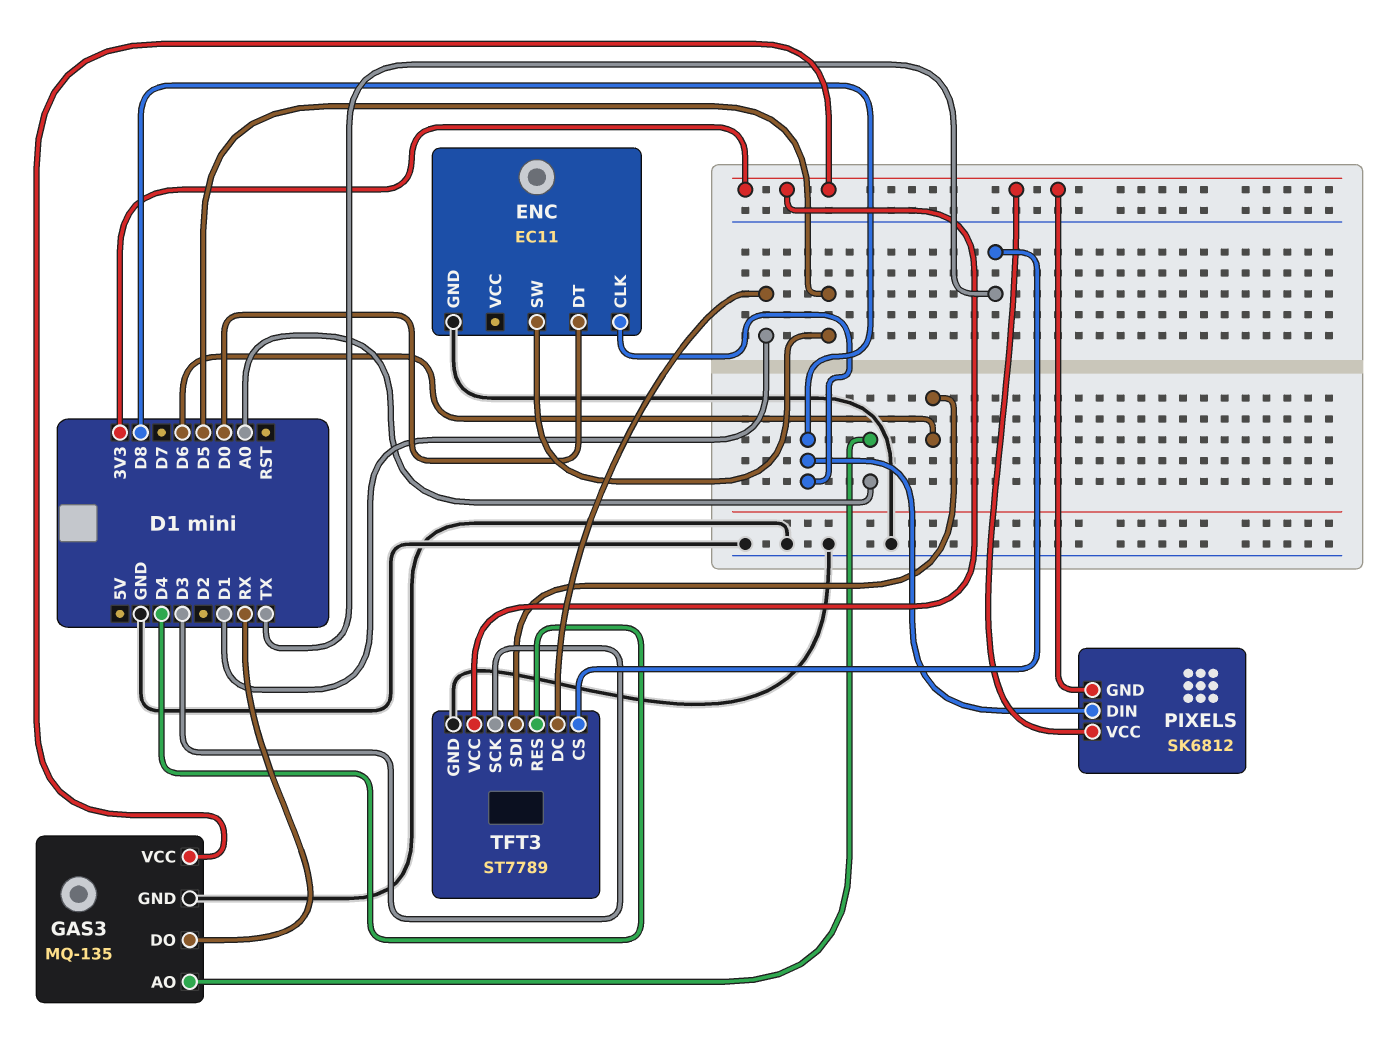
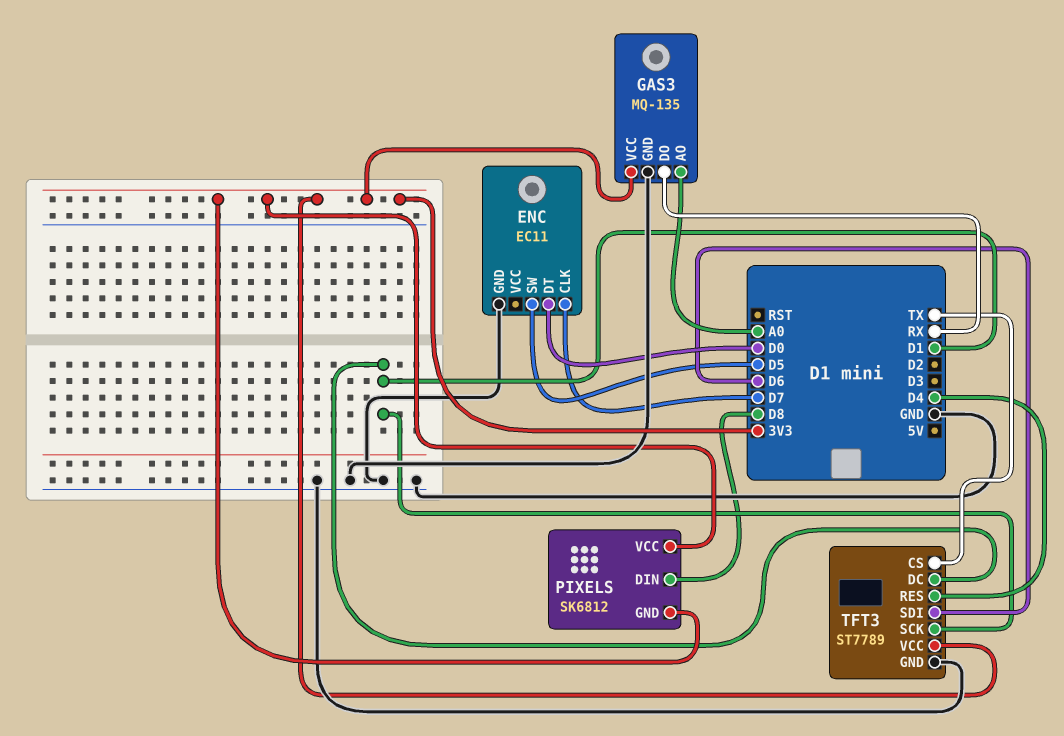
ENC pin CLK: D8 -> D7
TFT3 pin SCK: D3 -> D1

